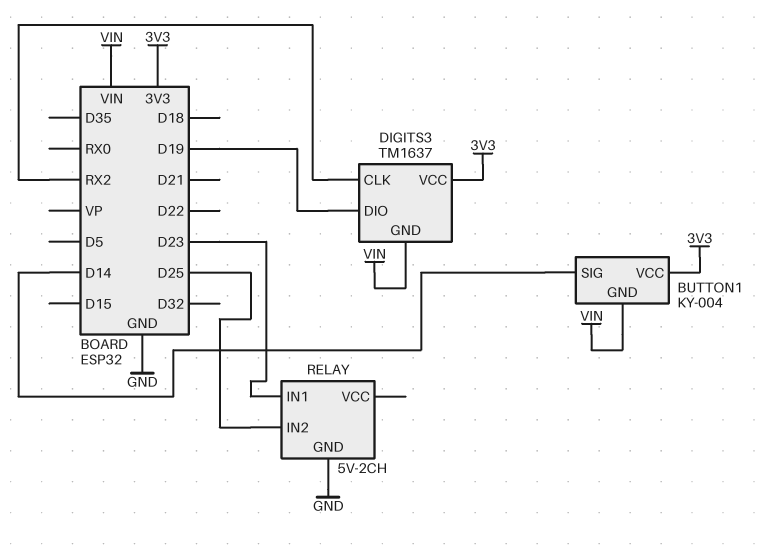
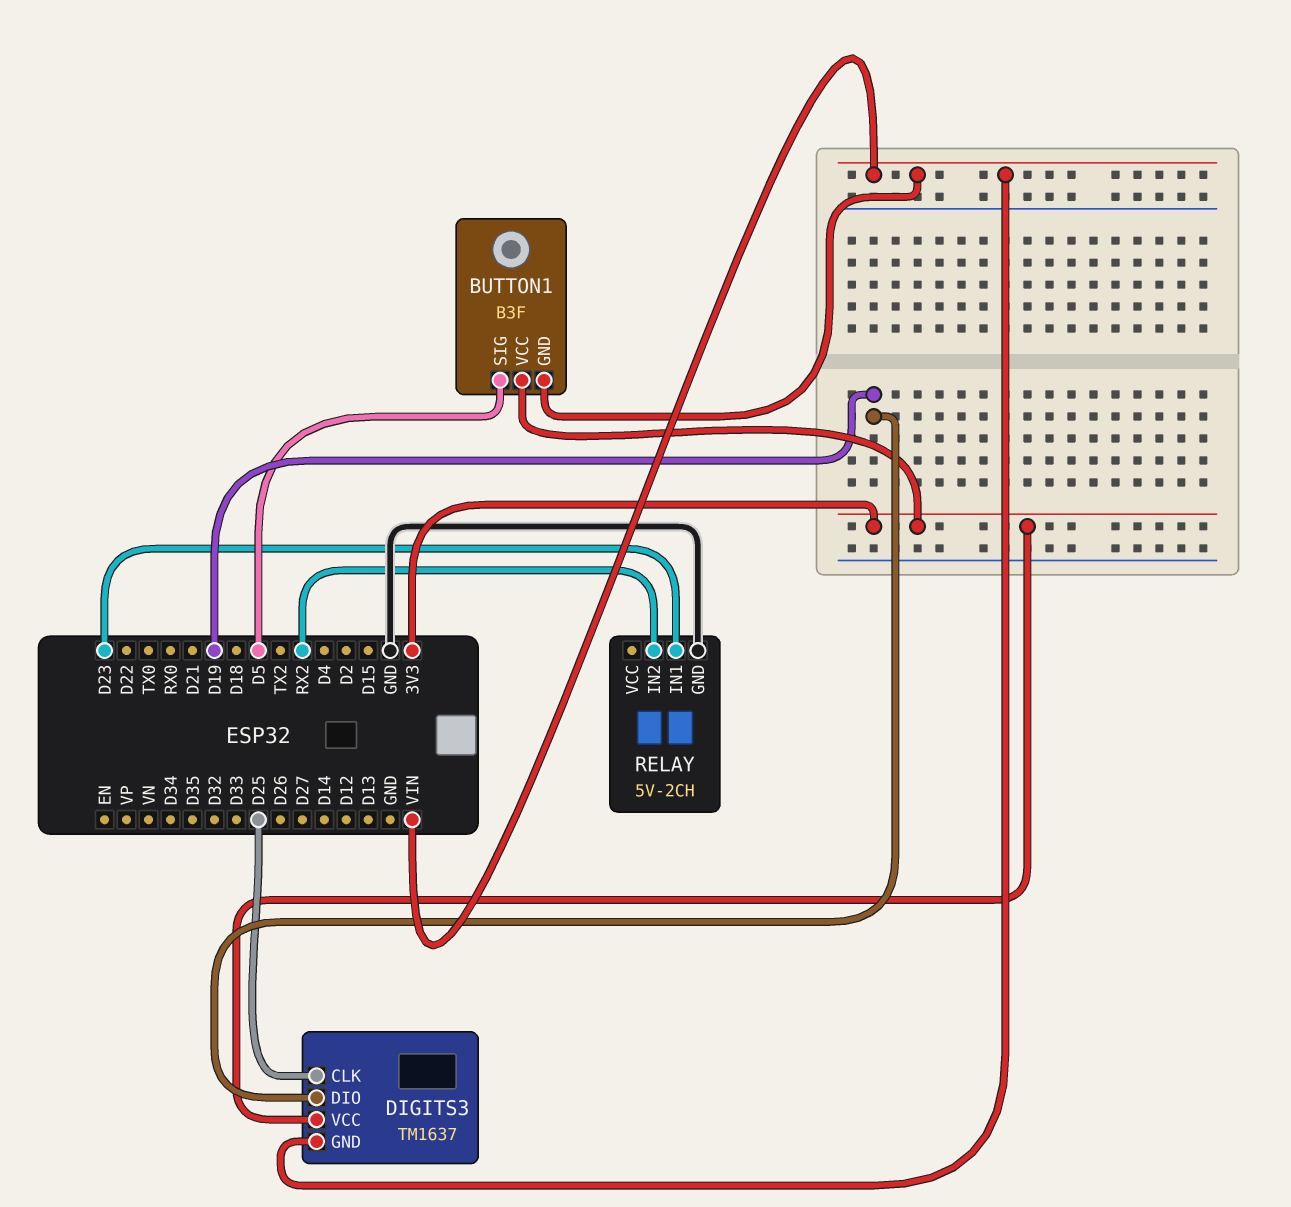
BUTTON1: KY-004 -> B3F
BUTTON1 pin SIG: D14 -> D5
DIGITS3 pin CLK: RX2 -> D25
RELAY pin IN2: D25 -> RX2

